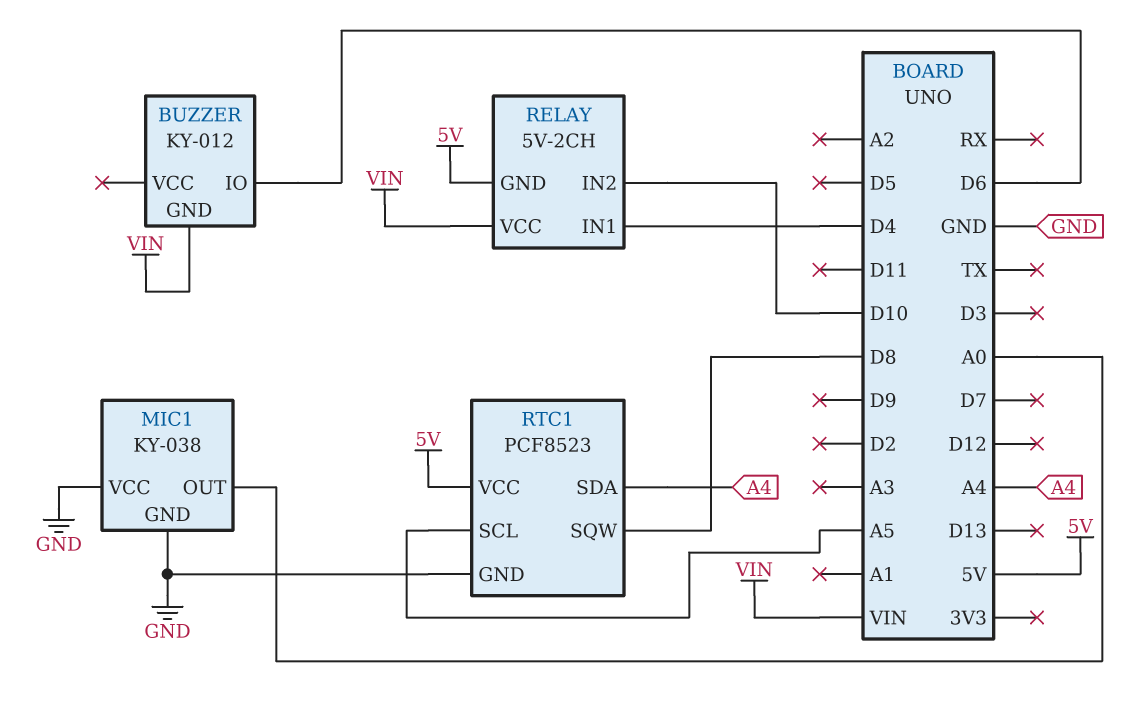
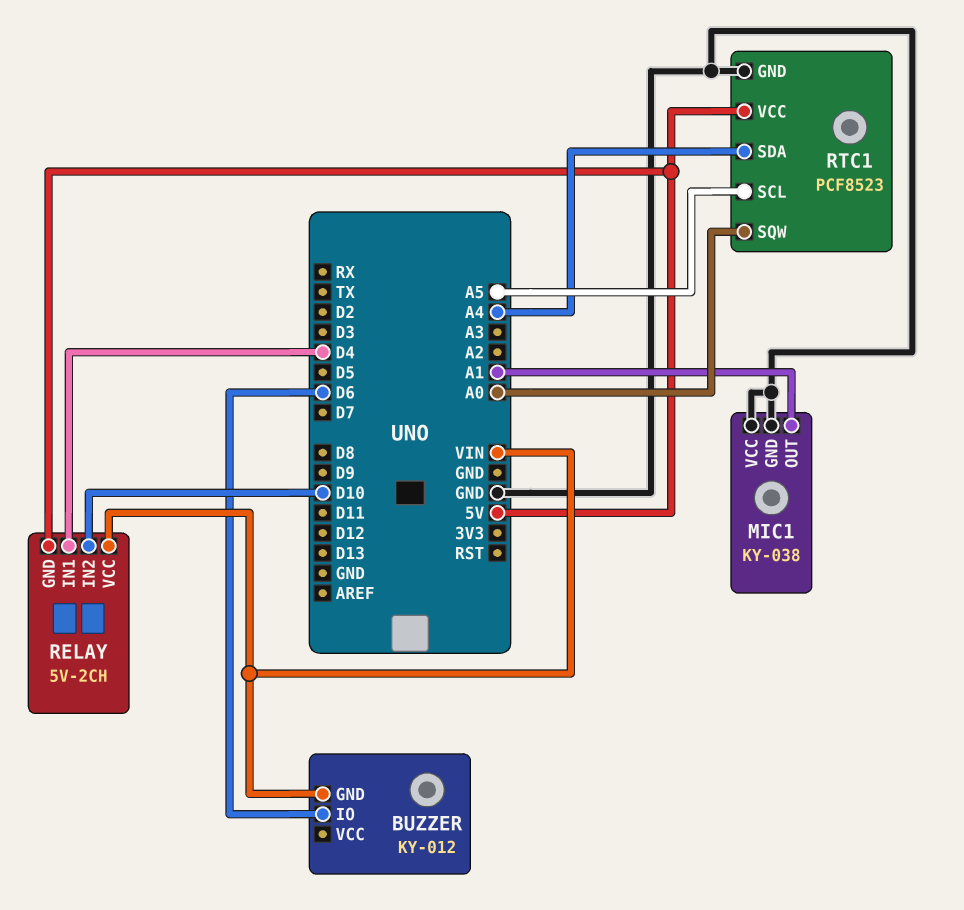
MIC1 pin OUT: A0 -> A1
RTC1 pin SQW: D8 -> A0

